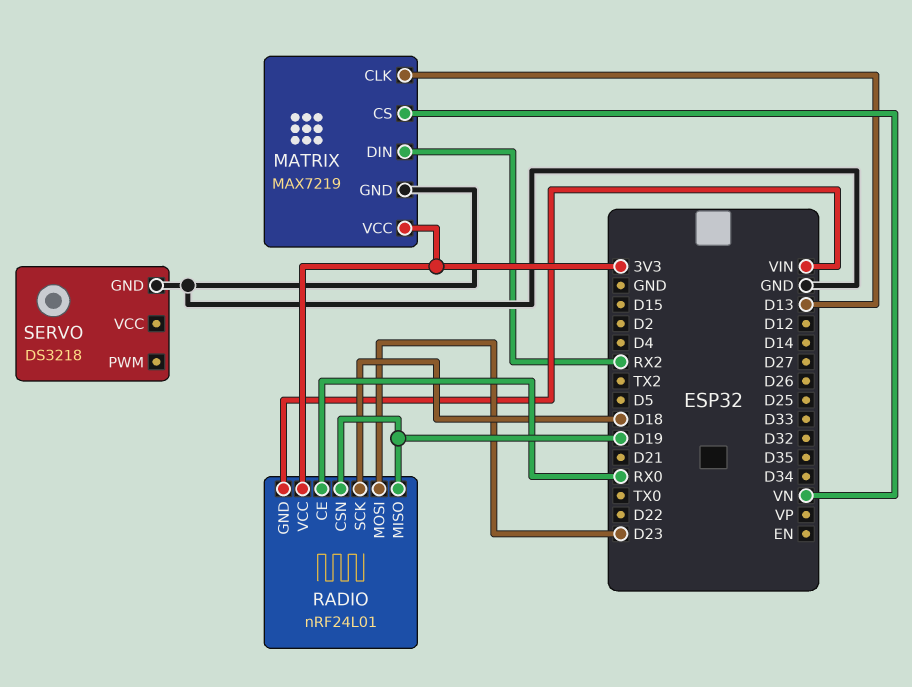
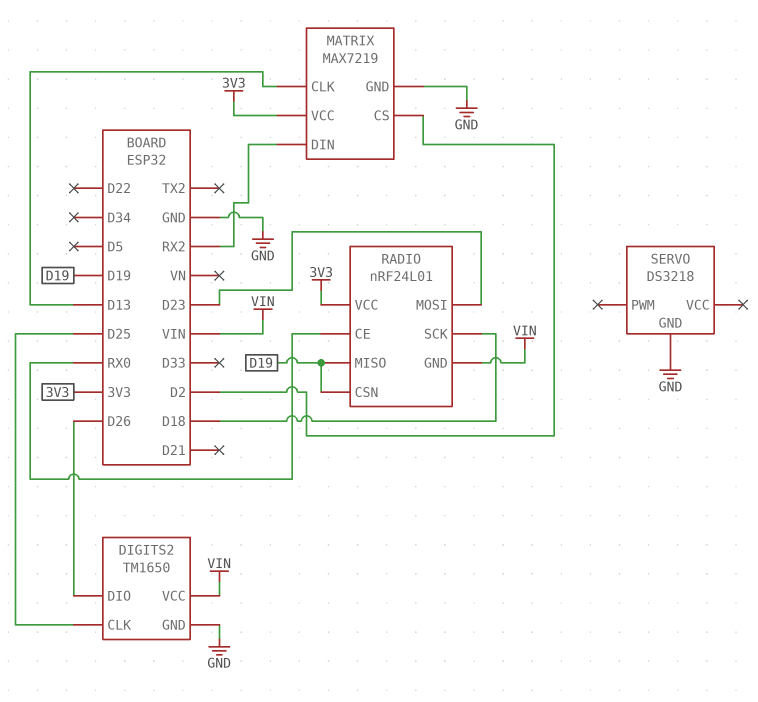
DIGITS2: none -> TM1650
DIGITS2 pin CLK: none -> D25
DIGITS2 pin DIO: none -> D26
DIGITS2 pin GND: none -> GND
DIGITS2 pin VCC: none -> VIN
MATRIX pin CS: VN -> D2

